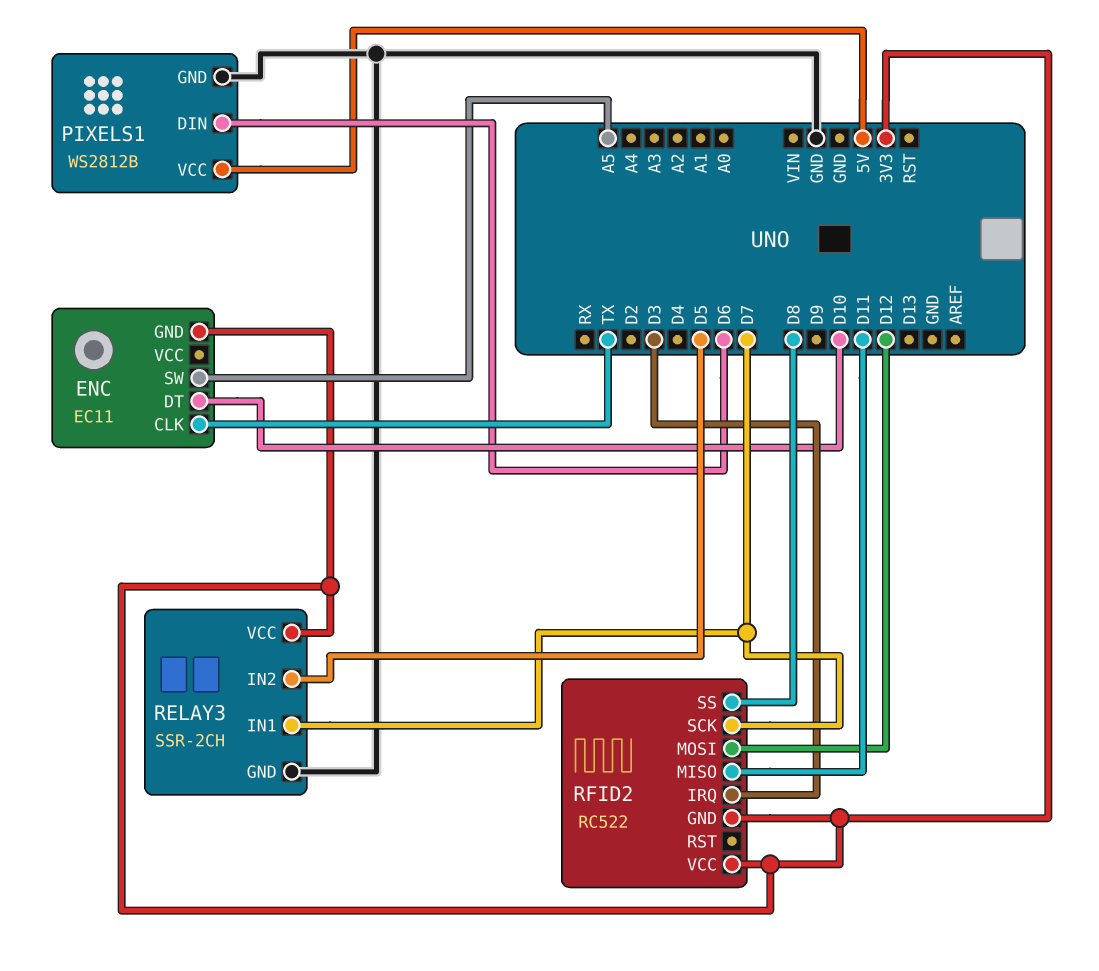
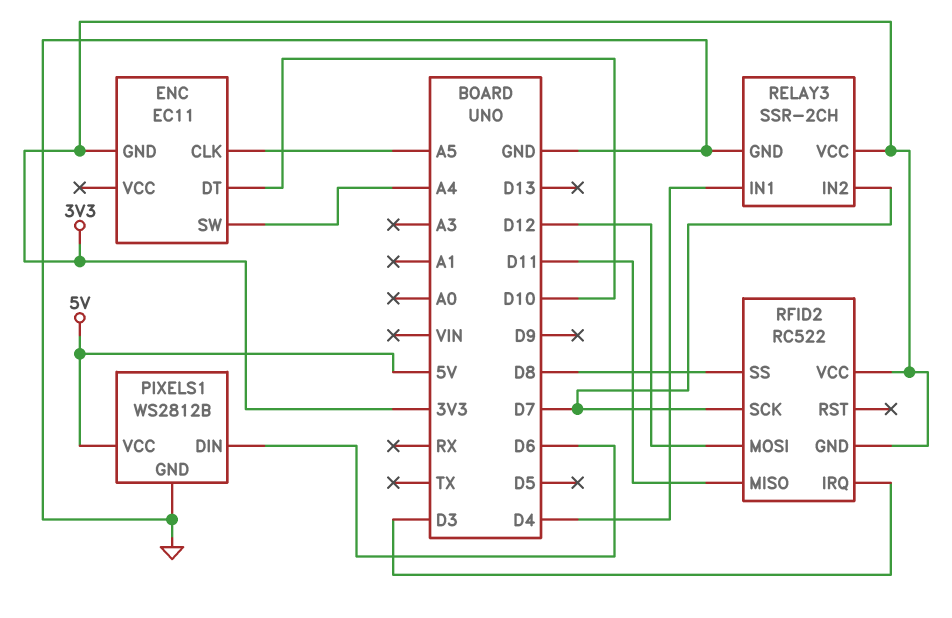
ENC pin CLK: TX -> A5
ENC pin SW: A5 -> A4
RELAY3 pin IN1: D7 -> D4
RELAY3 pin IN2: D5 -> D7

